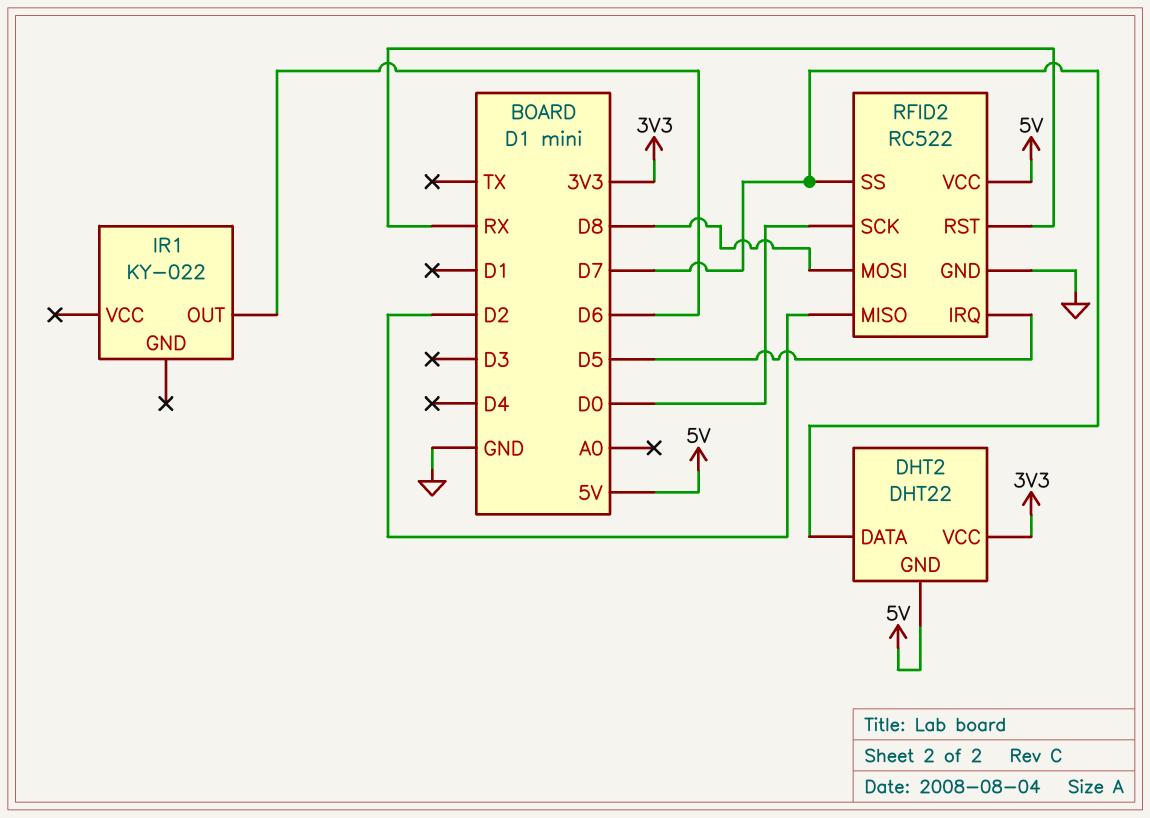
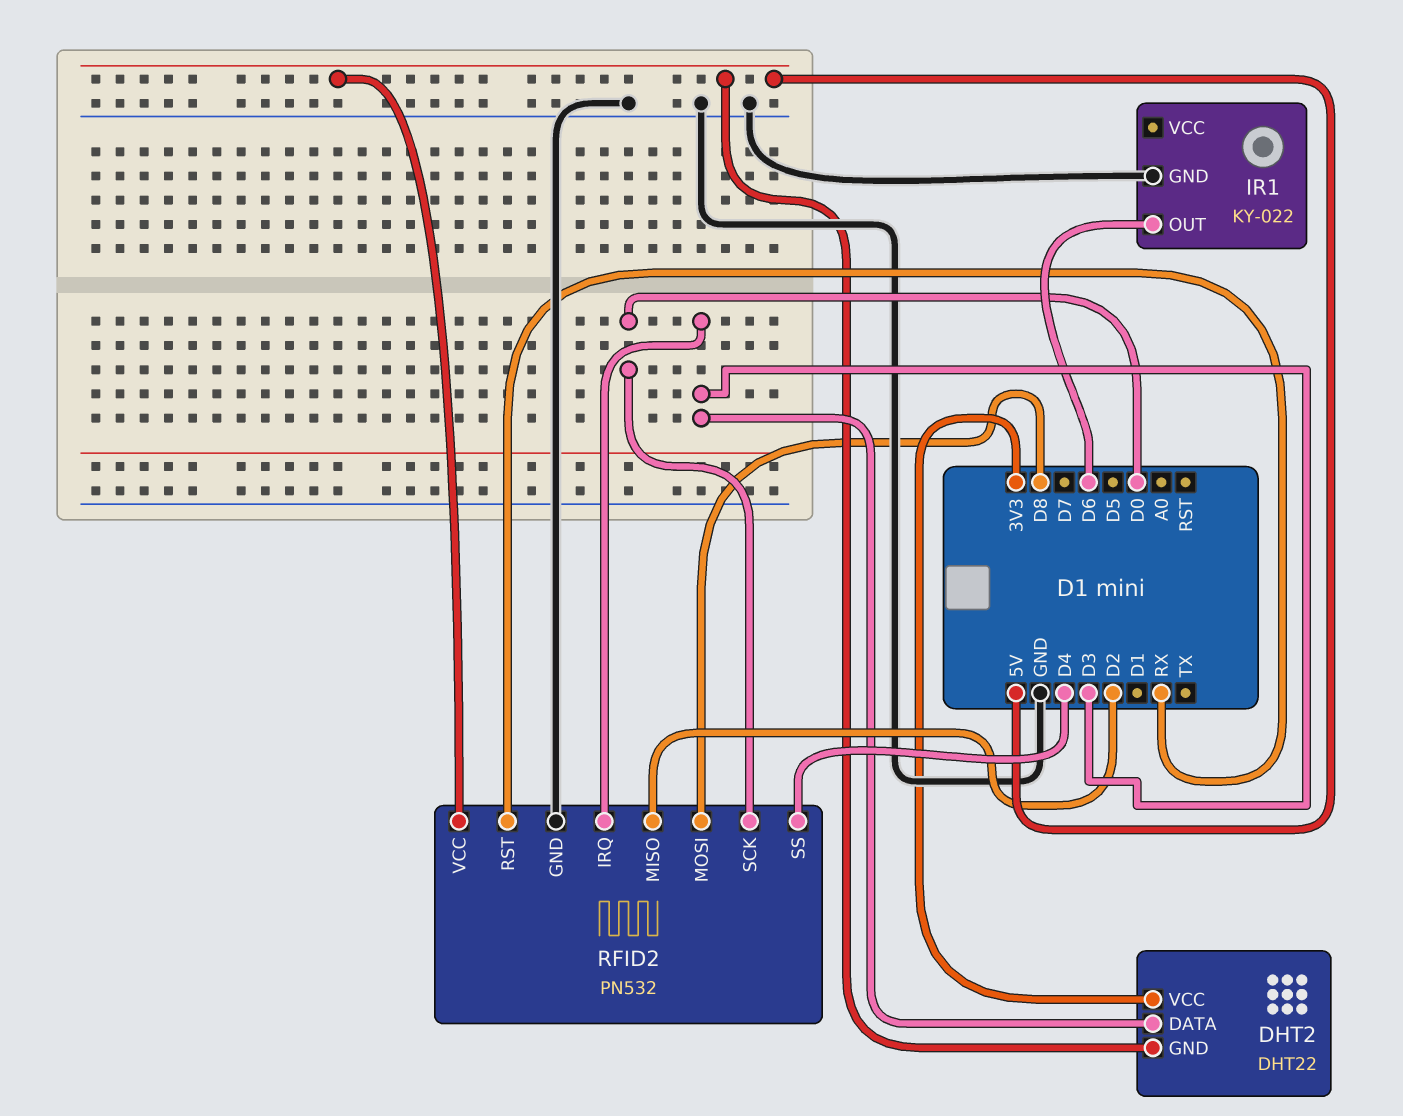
DHT2 pin DATA: D7 -> D3
IR1 pin GND: none -> GND
RFID2: RC522 -> PN532
RFID2 pin IRQ: D5 -> D3
RFID2 pin SS: D7 -> D4

